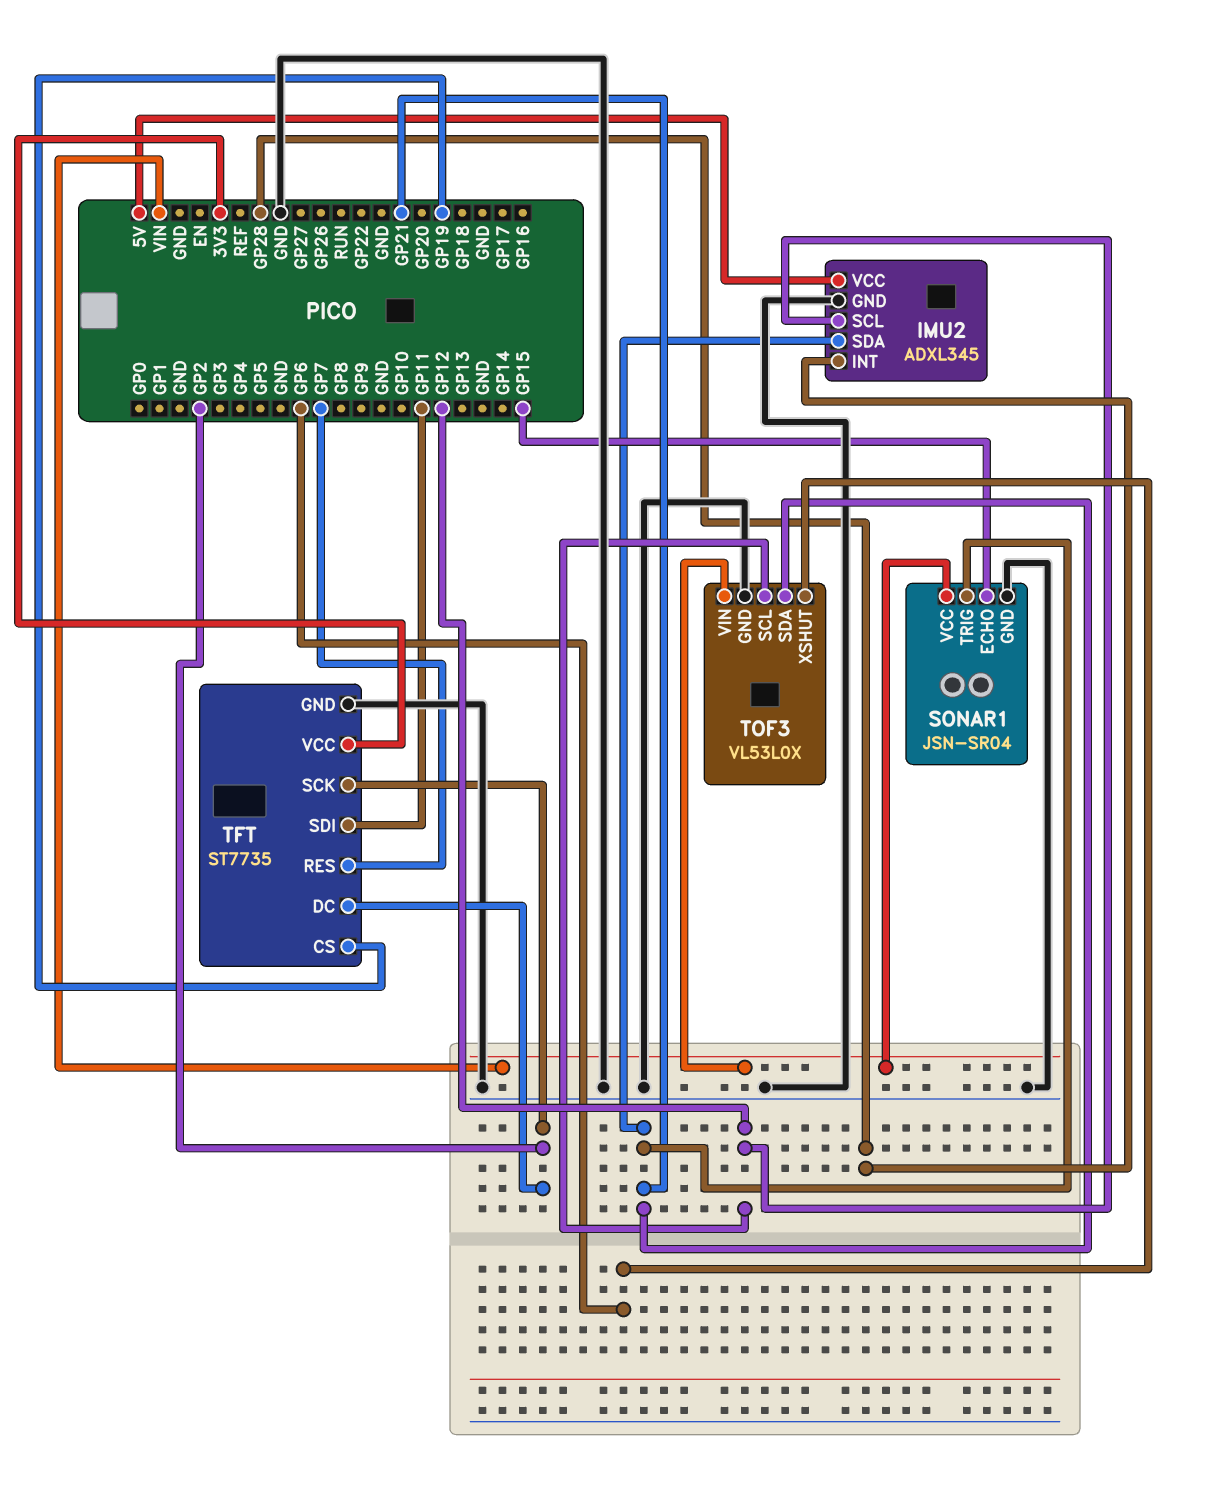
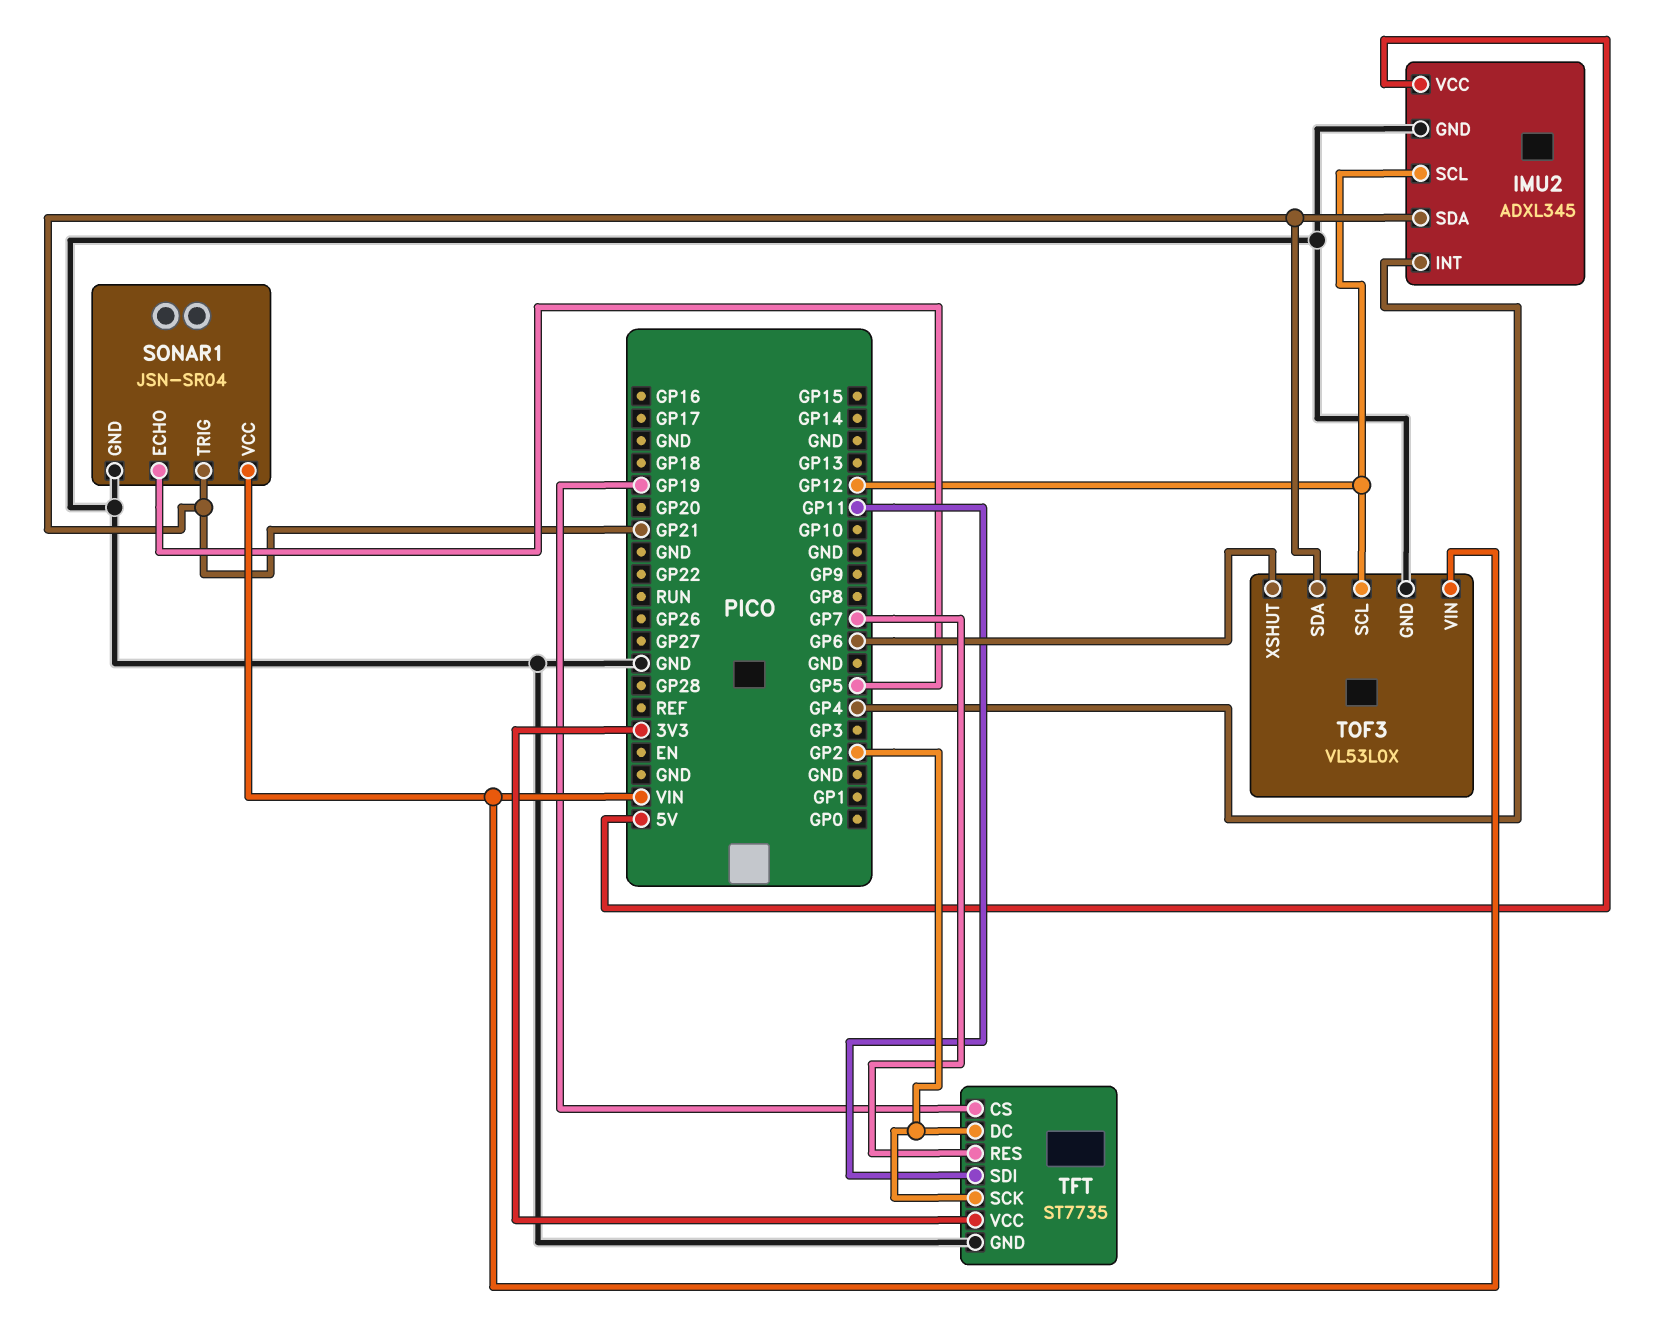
IMU2 pin INT: GP28 -> GP4
SONAR1 pin ECHO: GP15 -> GP5

